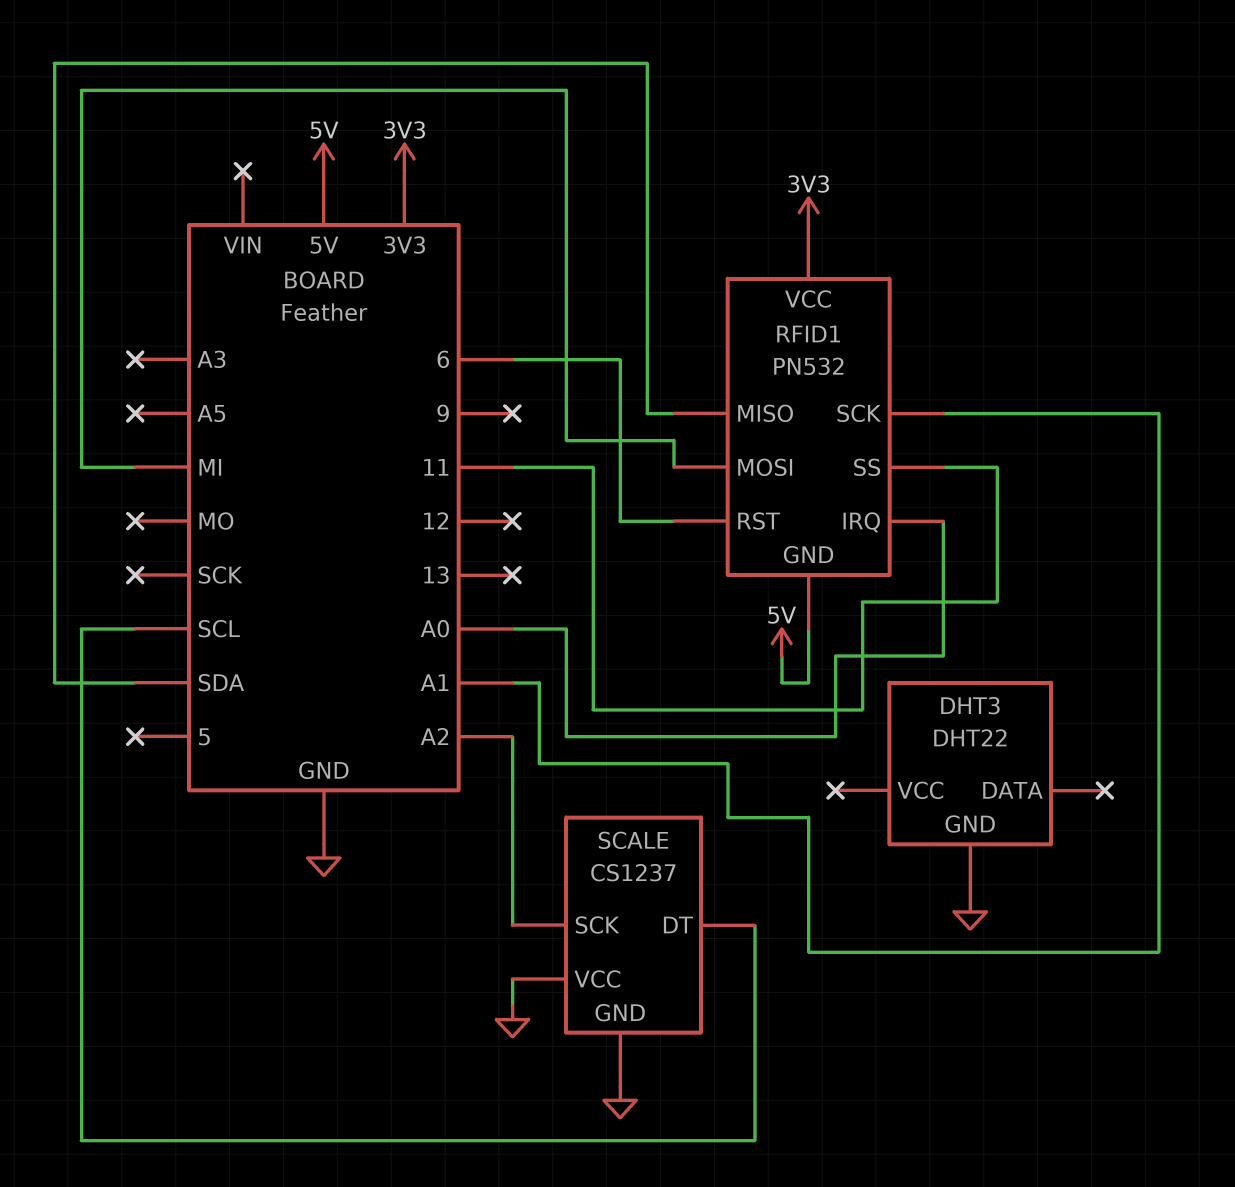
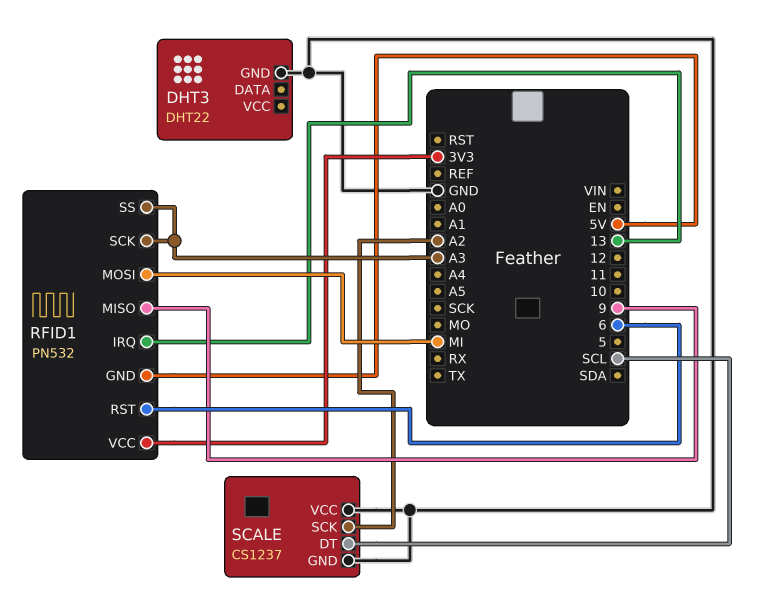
RFID1 pin IRQ: A0 -> 13
RFID1 pin MISO: SDA -> 9
RFID1 pin SCK: A1 -> A3
RFID1 pin SS: 11 -> A3

